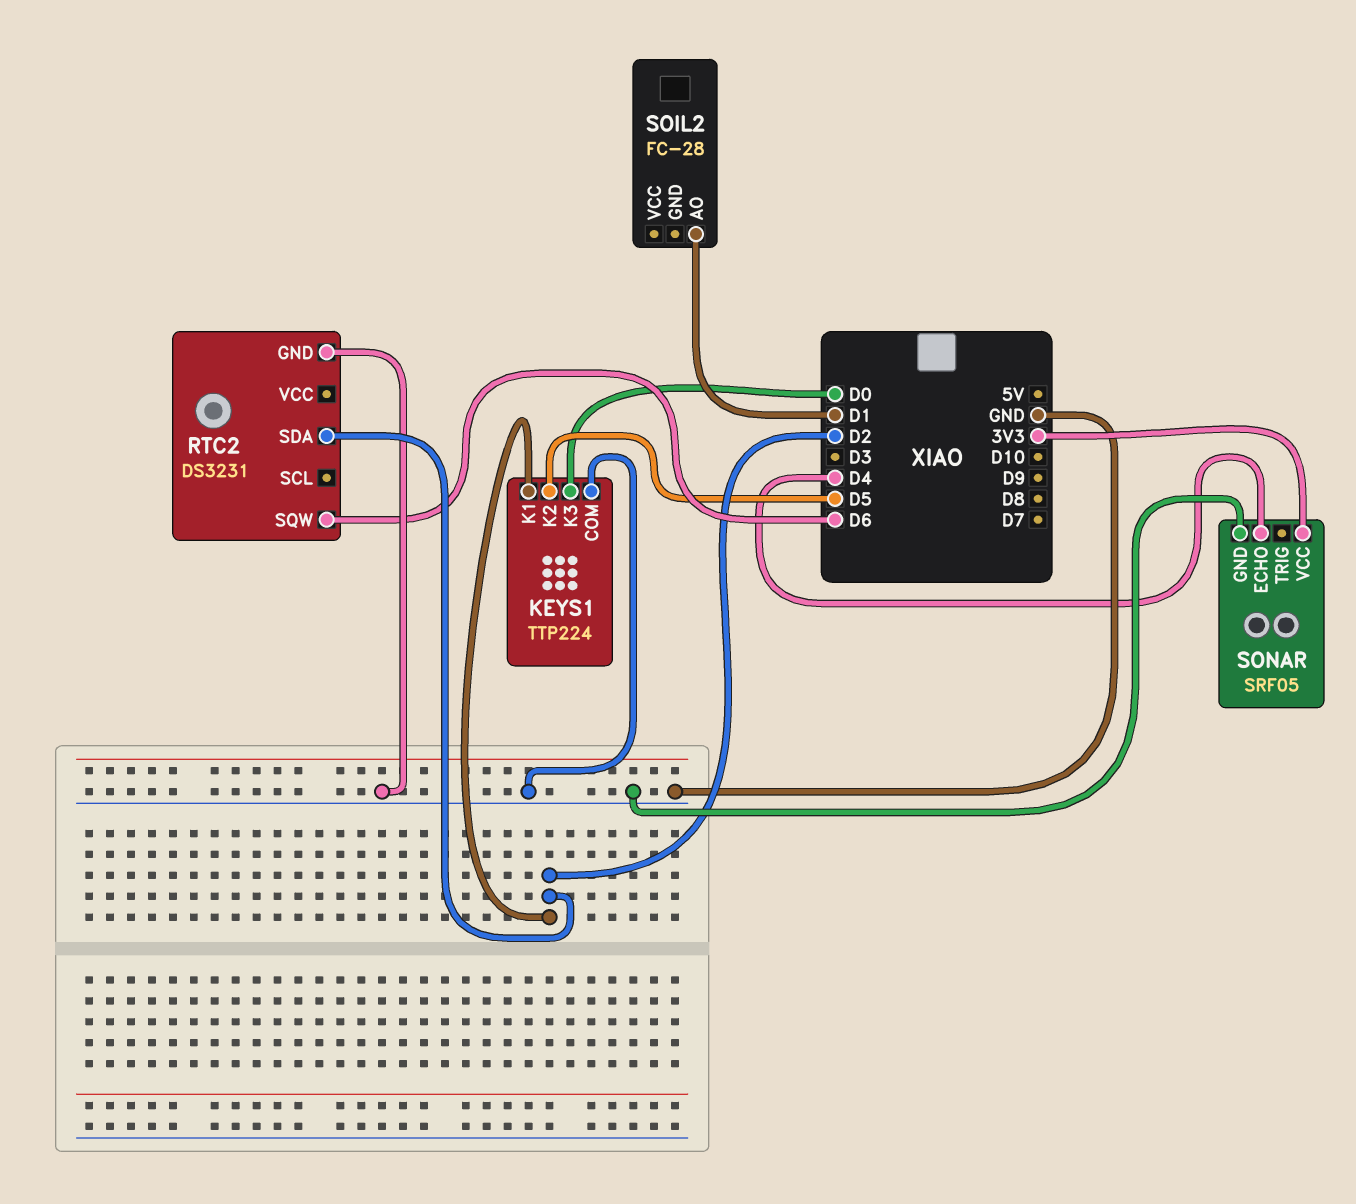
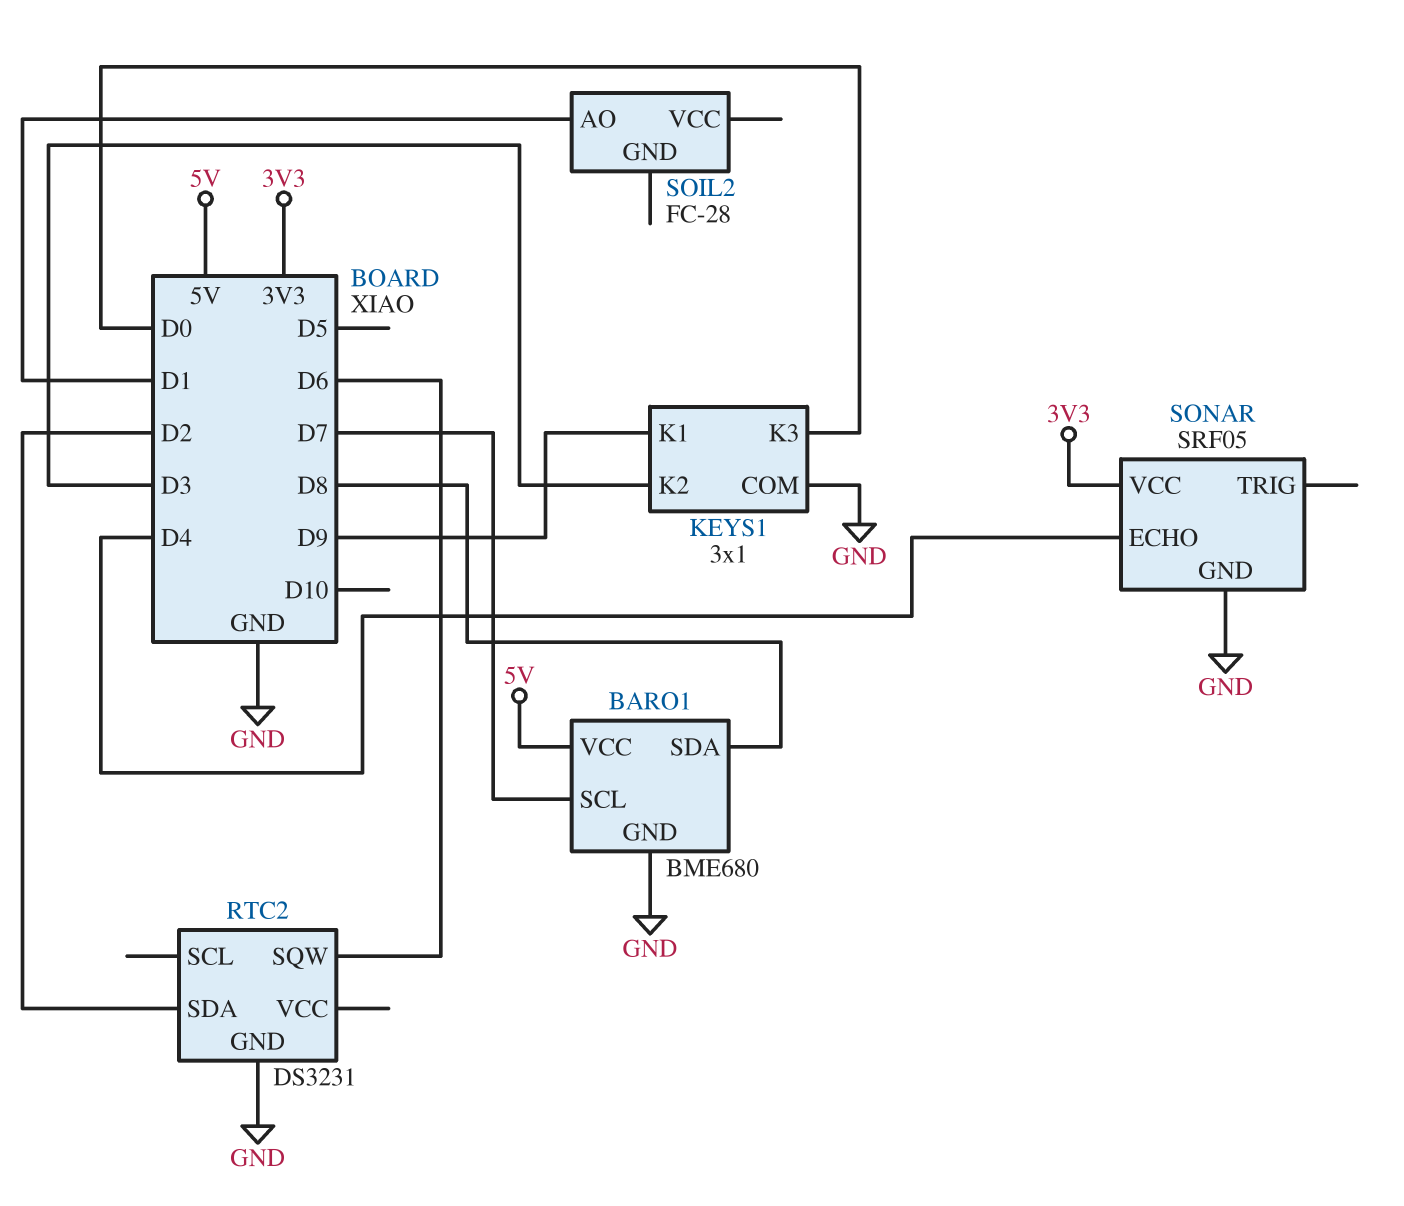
BARO1: none -> BME680
BARO1 pin GND: none -> GND
BARO1 pin SCL: none -> D7
BARO1 pin SDA: none -> D8
BARO1 pin VCC: none -> 5V
KEYS1: TTP224 -> 3x1
KEYS1 pin K1: D2 -> D9
KEYS1 pin K2: D5 -> D3

